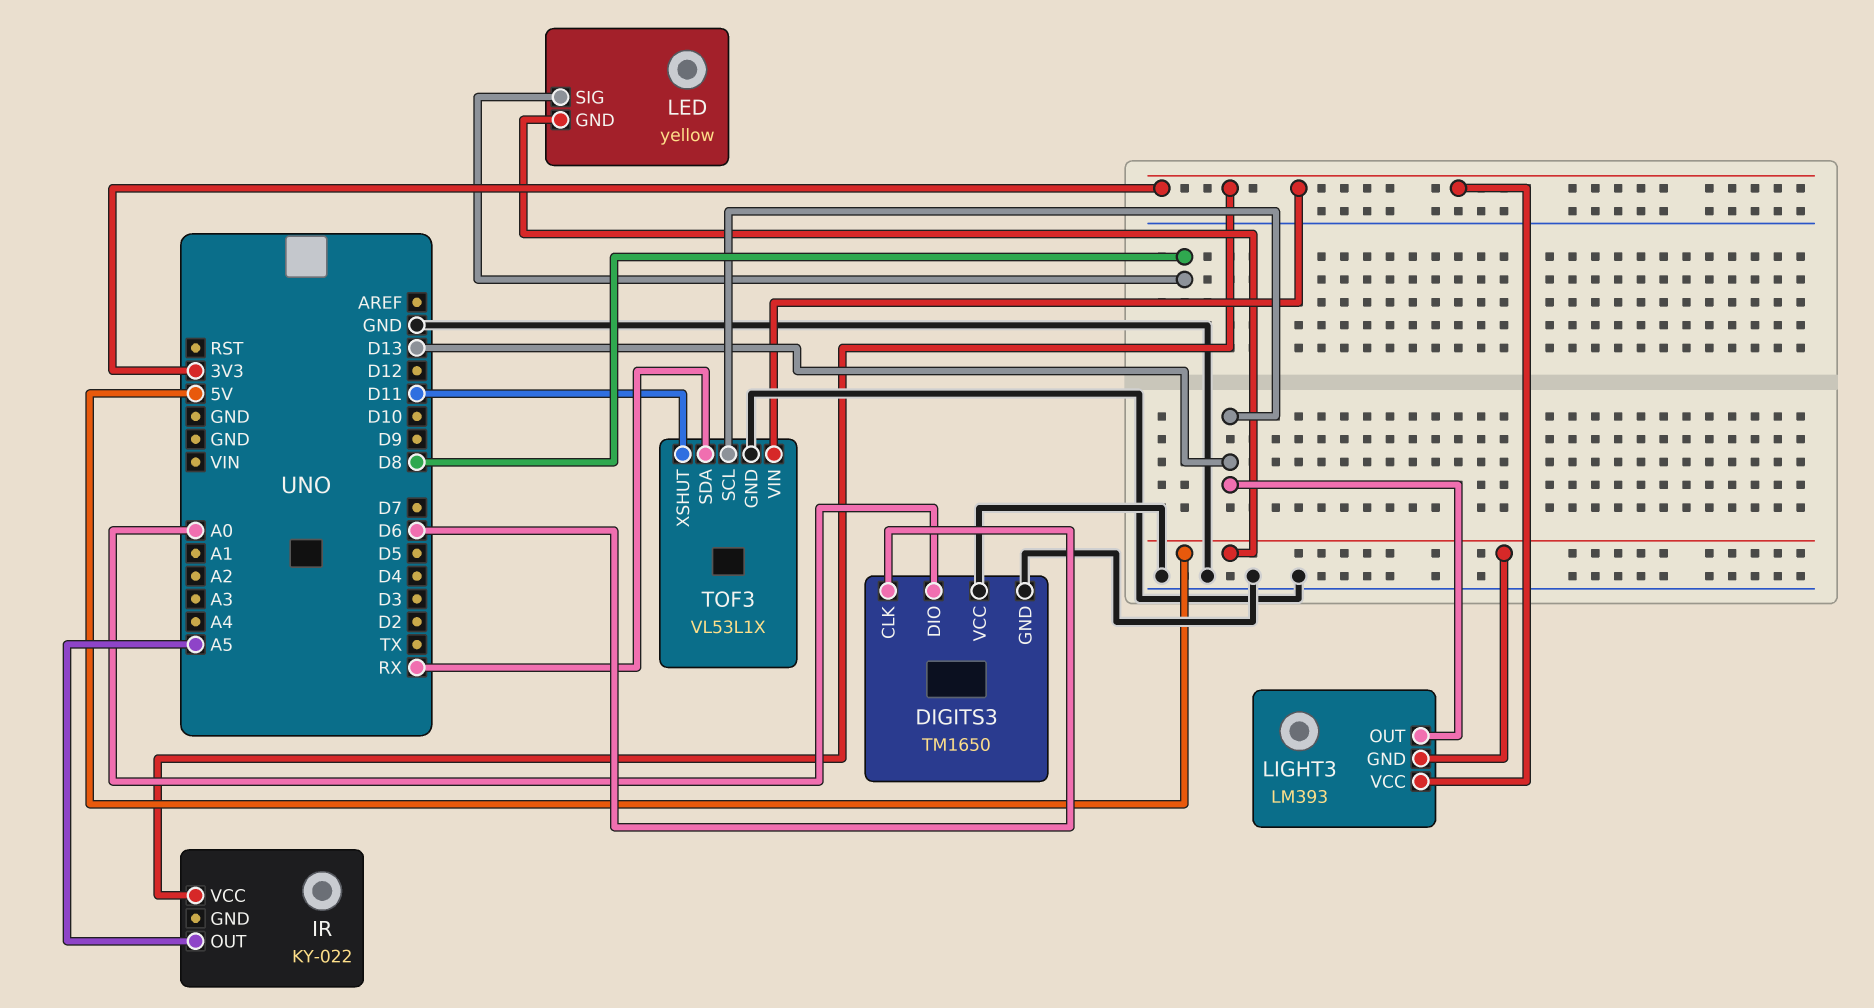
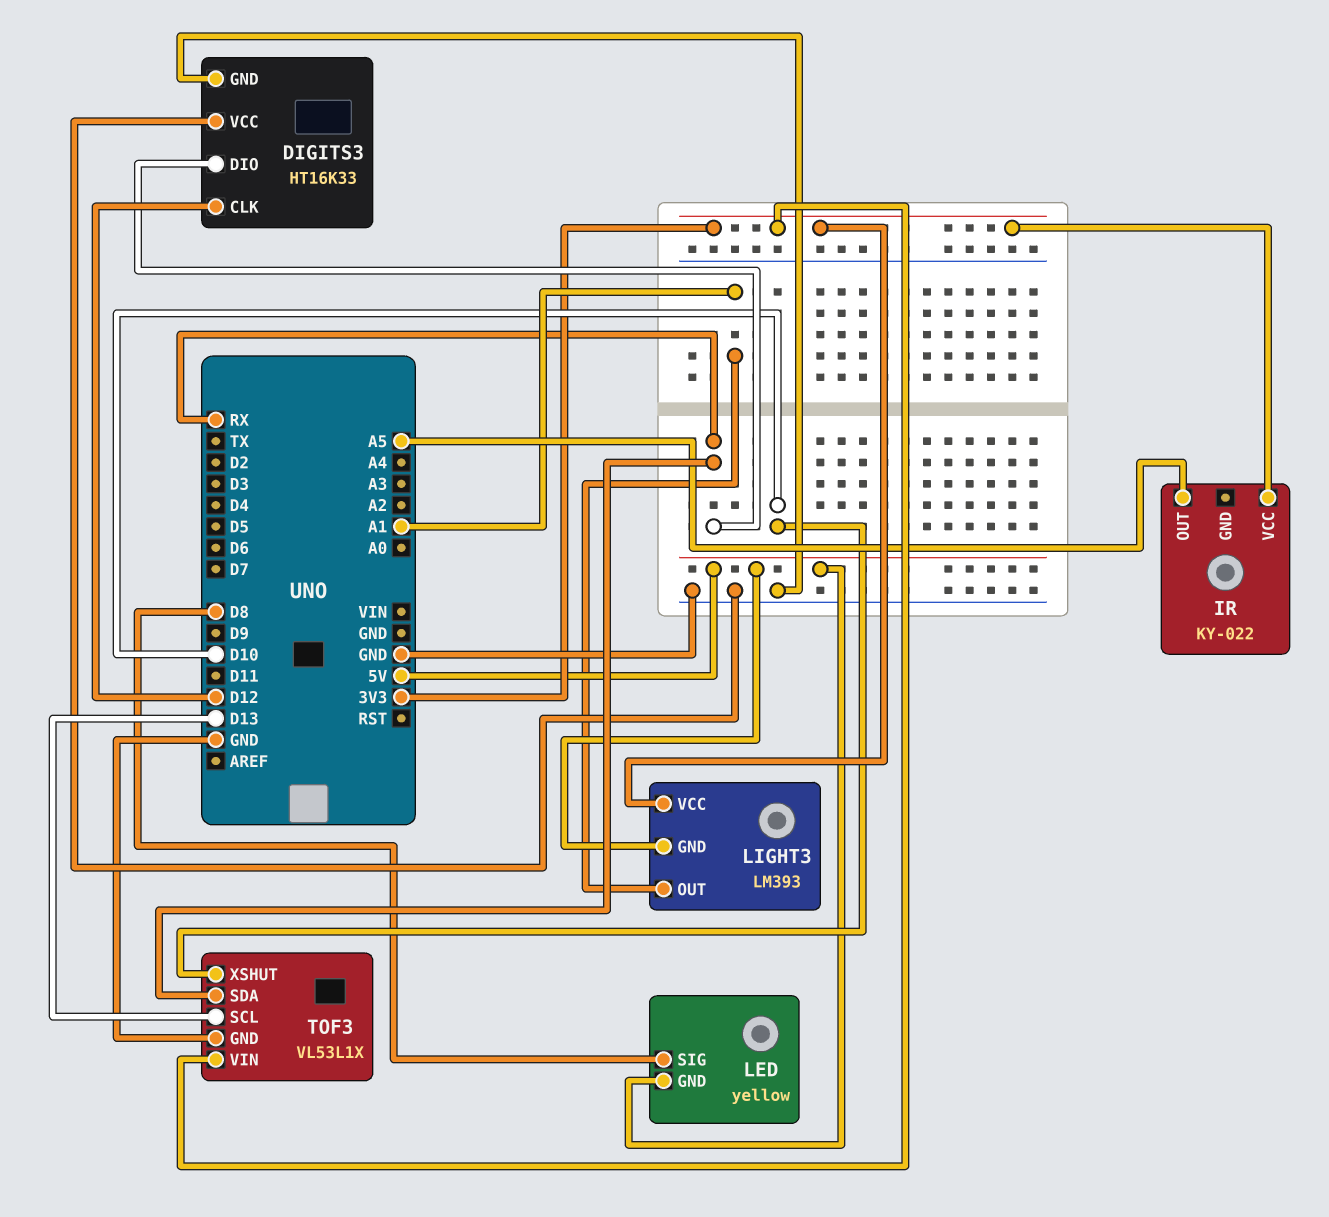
DIGITS3: TM1650 -> HT16K33
DIGITS3 pin CLK: D6 -> D12
DIGITS3 pin DIO: A0 -> RX
LIGHT3 pin OUT: D13 -> A1
TOF3 pin XSHUT: D11 -> D10

